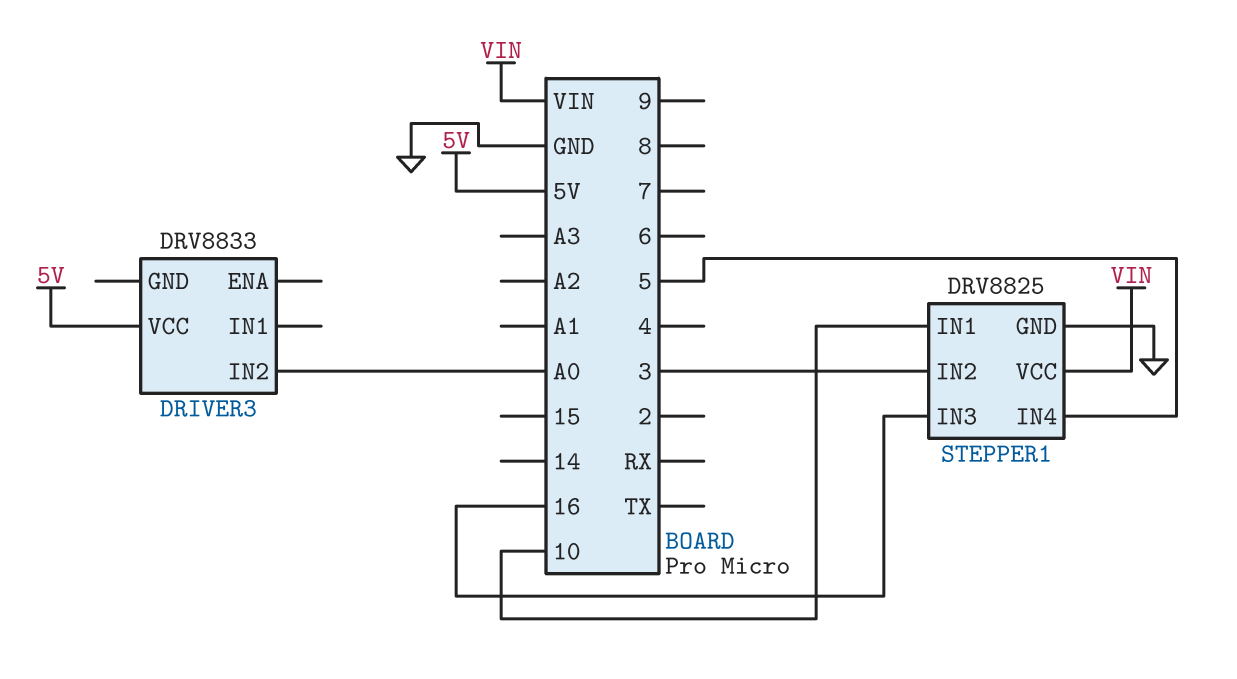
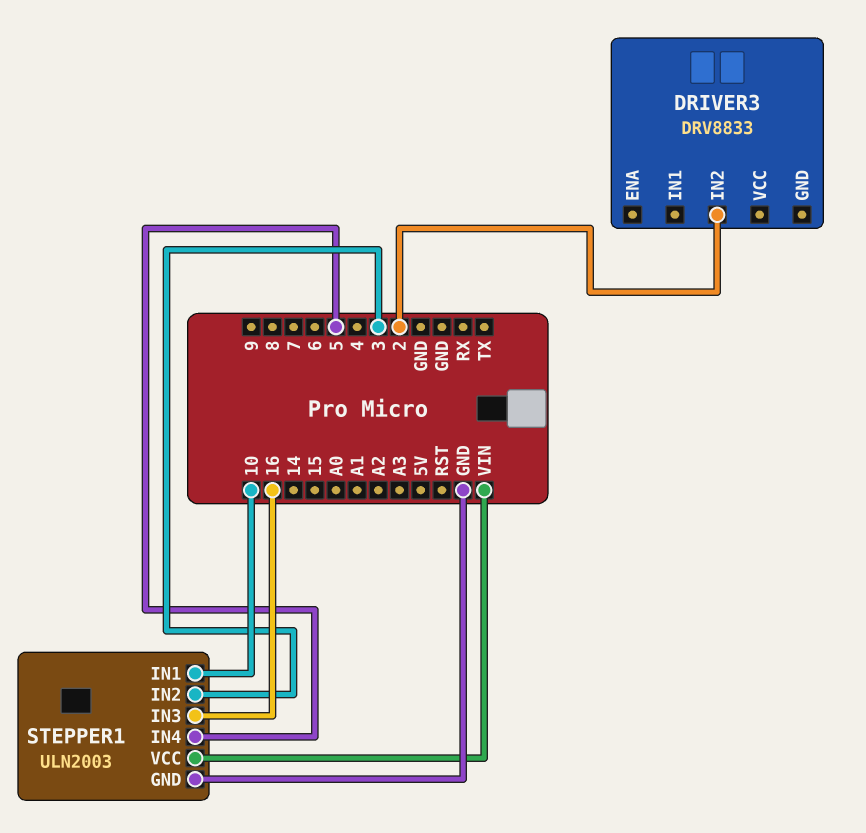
DRIVER3 pin IN2: A0 -> 2
DRIVER3 pin VCC: 5V -> none
STEPPER1: DRV8825 -> ULN2003

